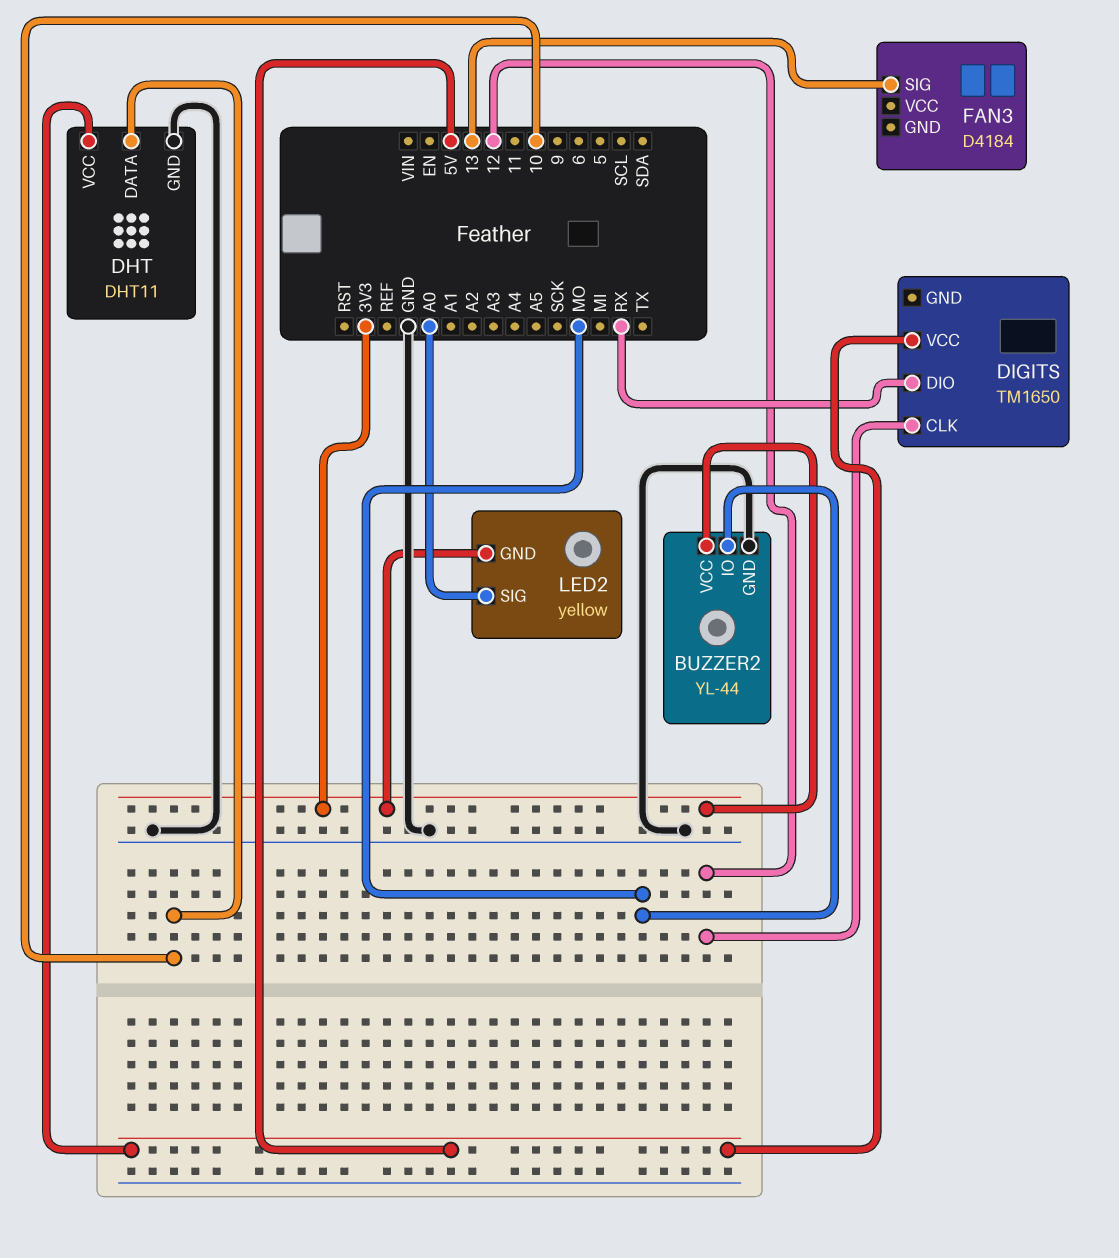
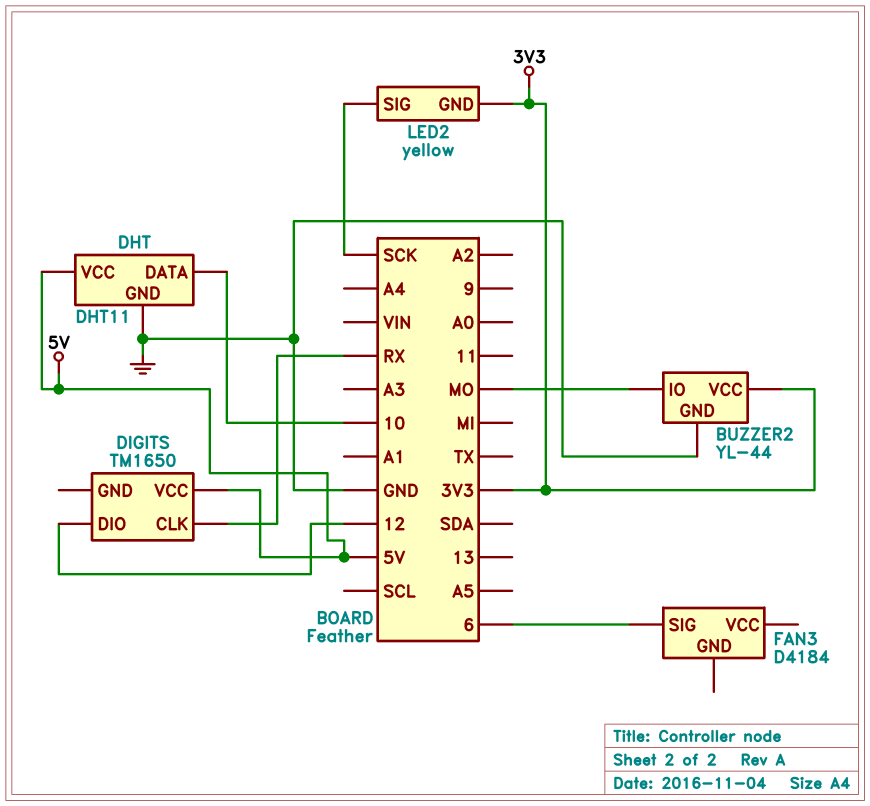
DIGITS pin CLK: 12 -> RX
DIGITS pin DIO: RX -> 12
FAN3 pin SIG: 13 -> 6
LED2 pin SIG: A0 -> SCK

